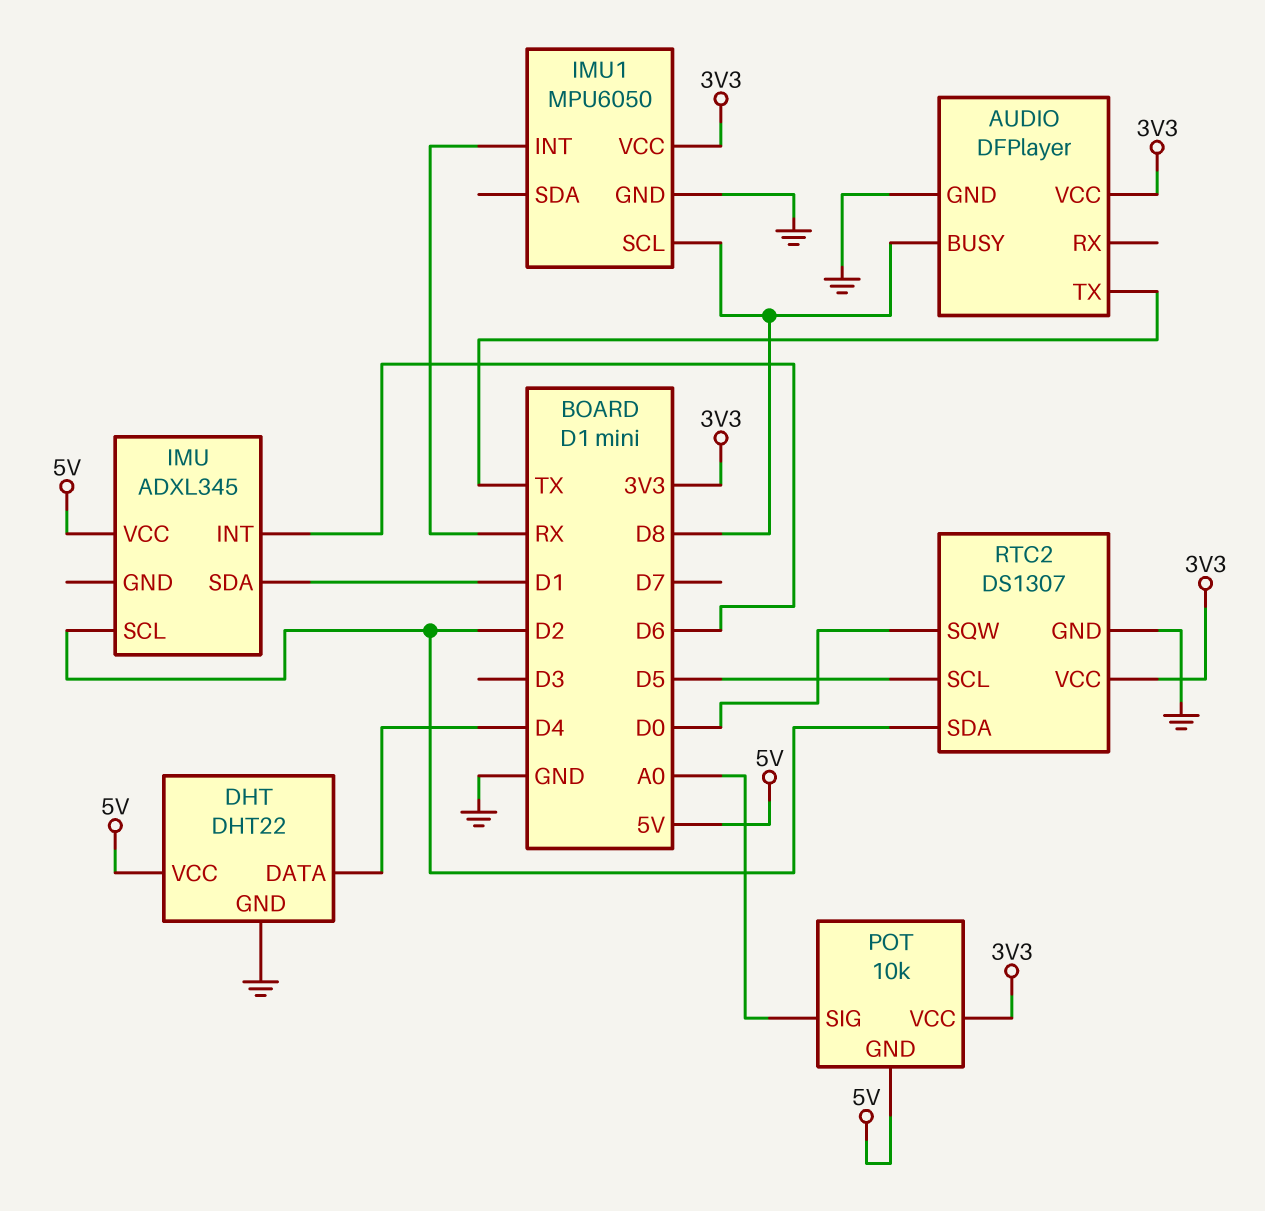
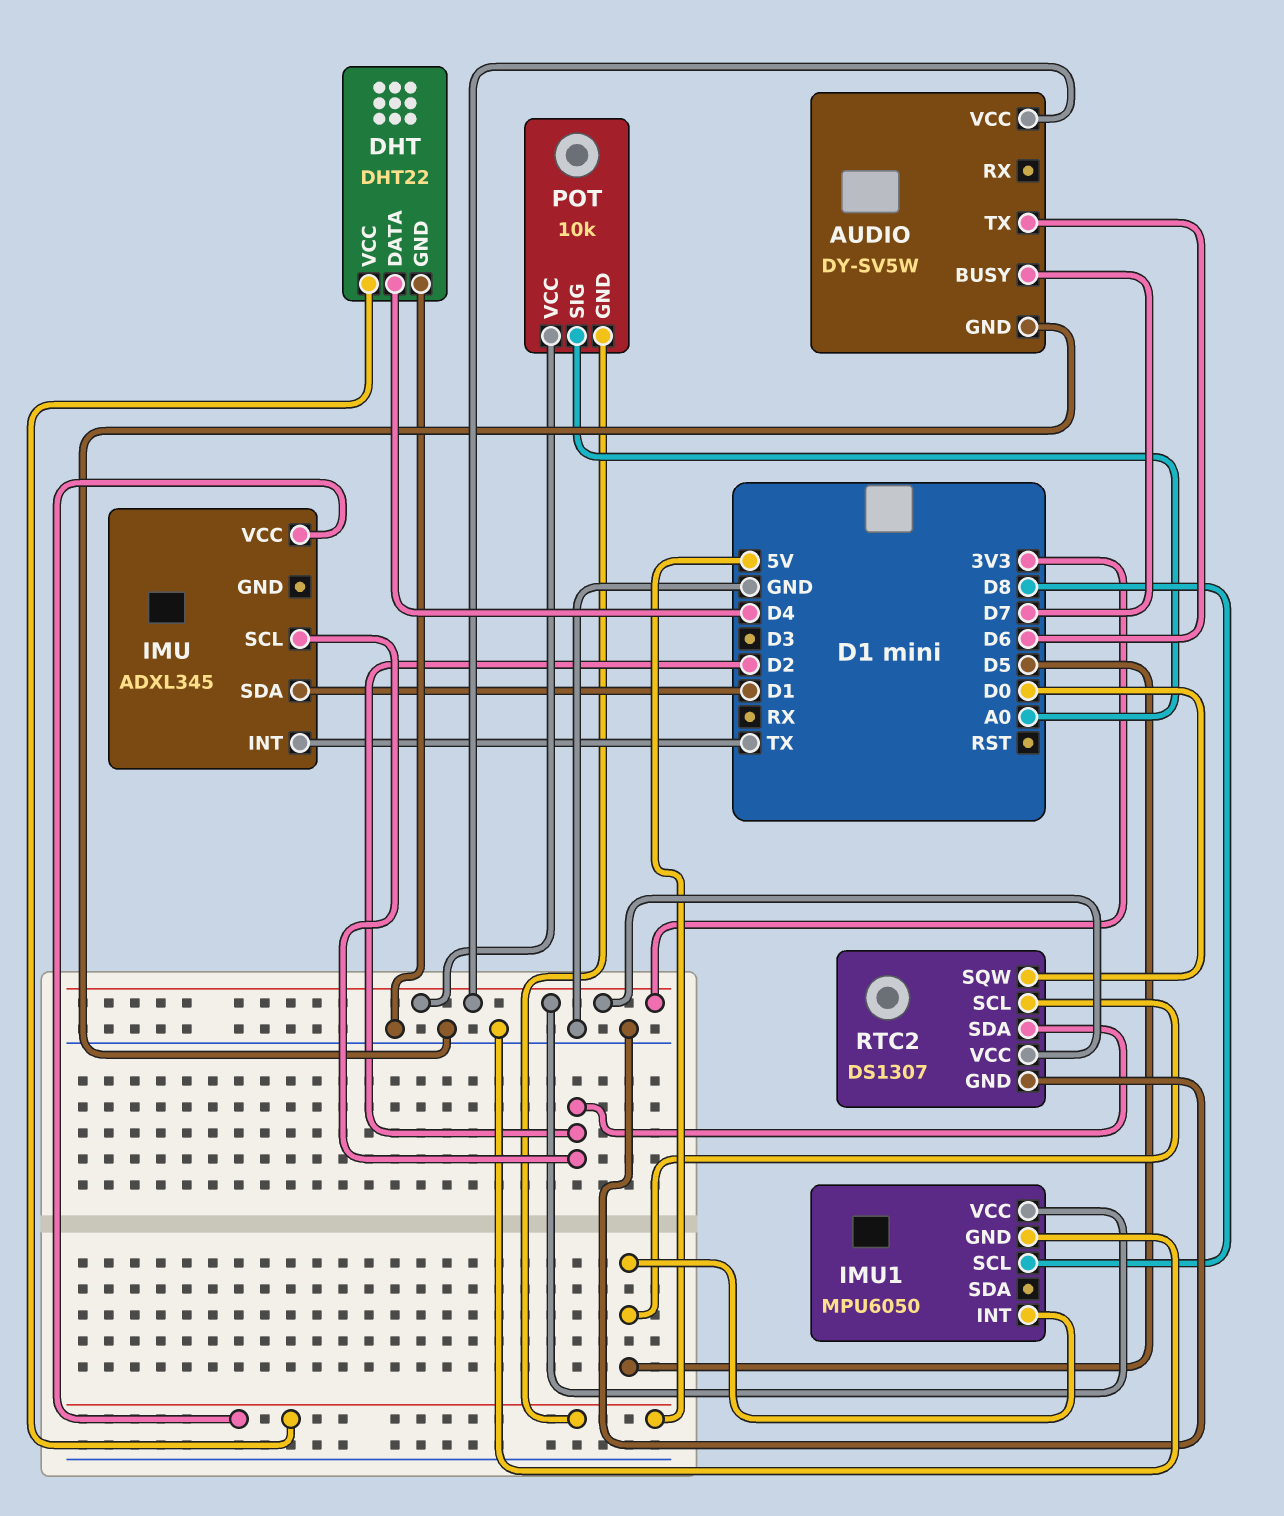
AUDIO: DFPlayer -> DY-SV5W
AUDIO pin BUSY: D8 -> D7
AUDIO pin TX: TX -> D6
IMU pin INT: D6 -> TX
IMU1 pin INT: RX -> D5

